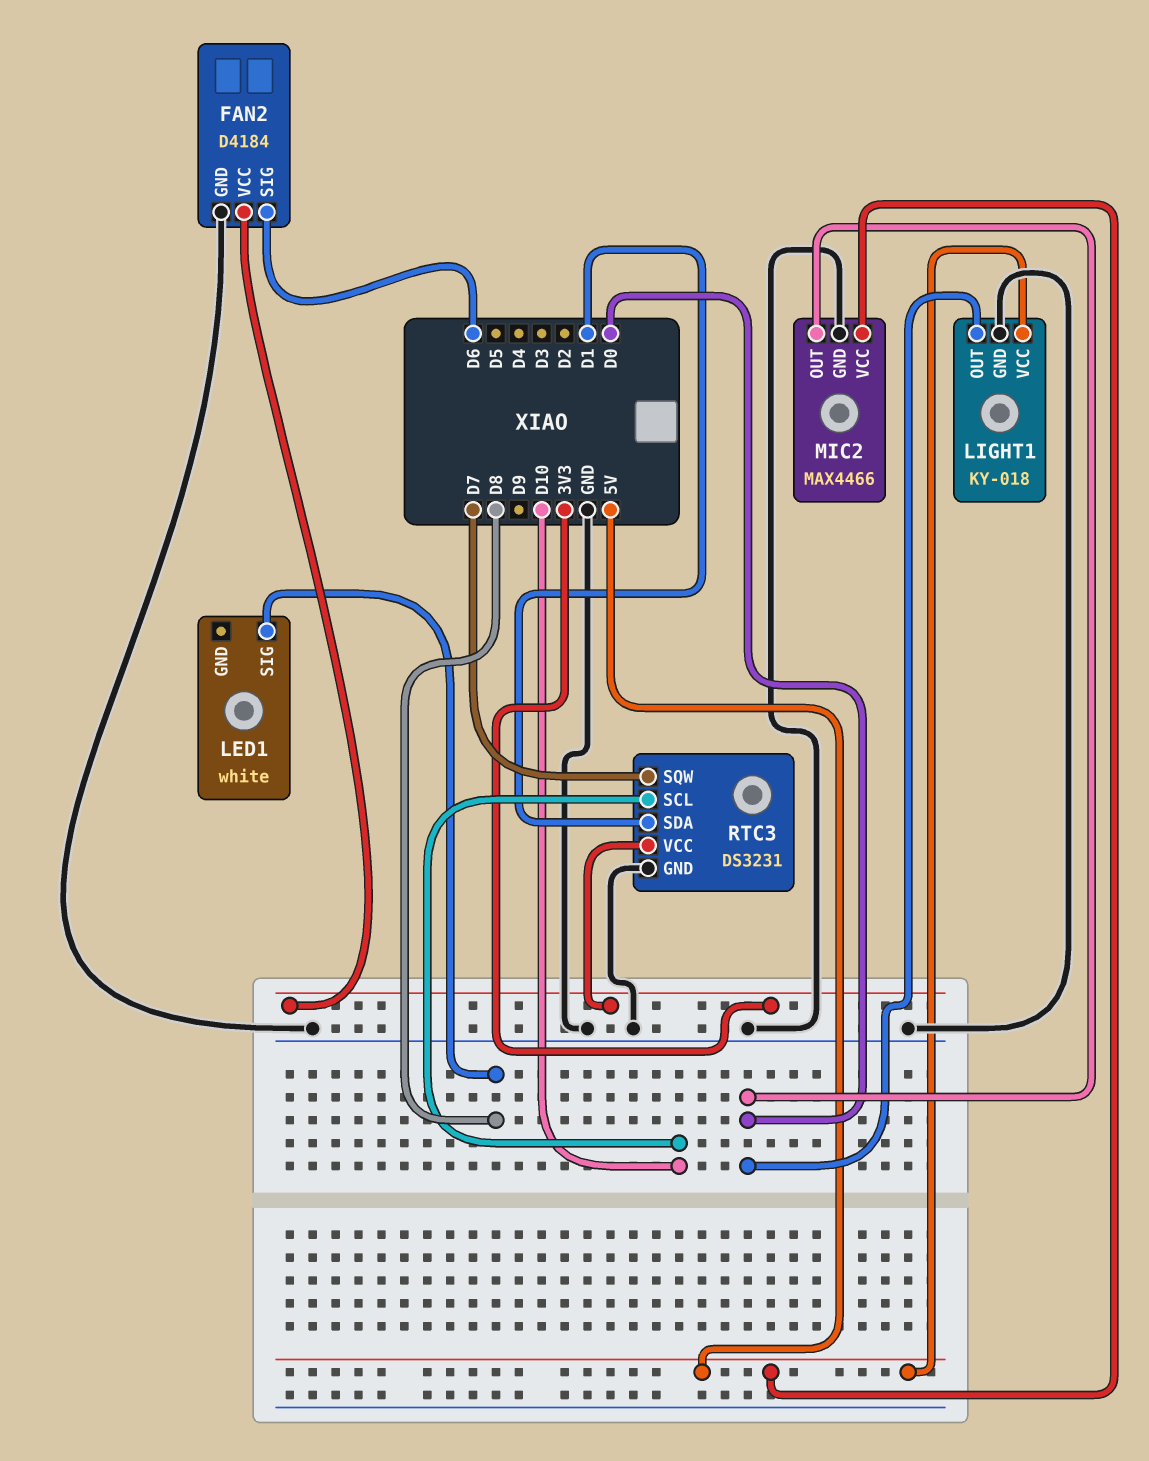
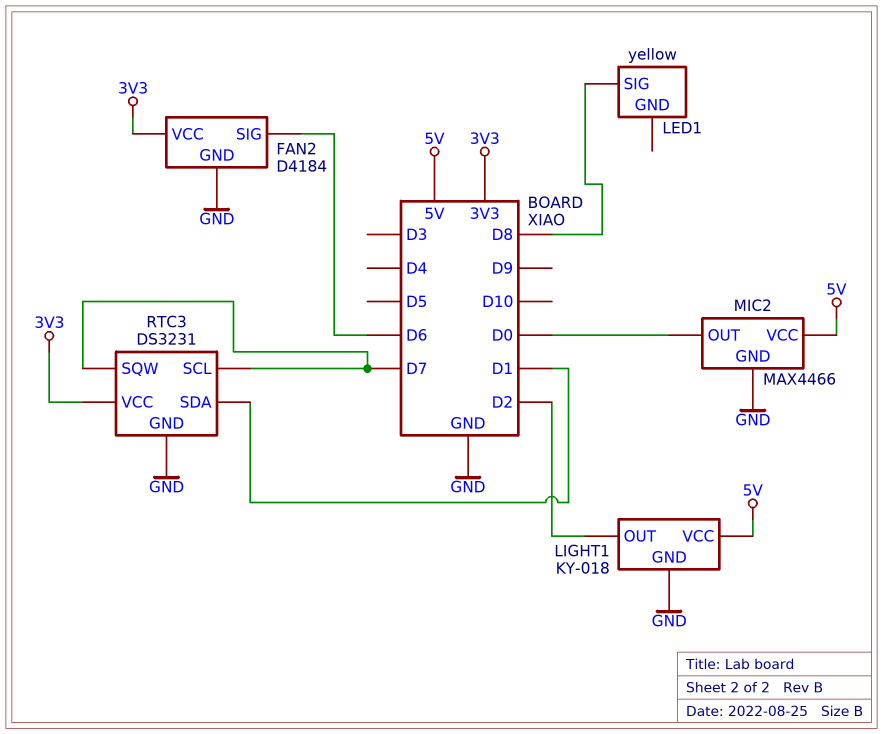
LED1: white -> yellow
LIGHT1 pin OUT: D0 -> D2
RTC3 pin SCL: D10 -> D7

